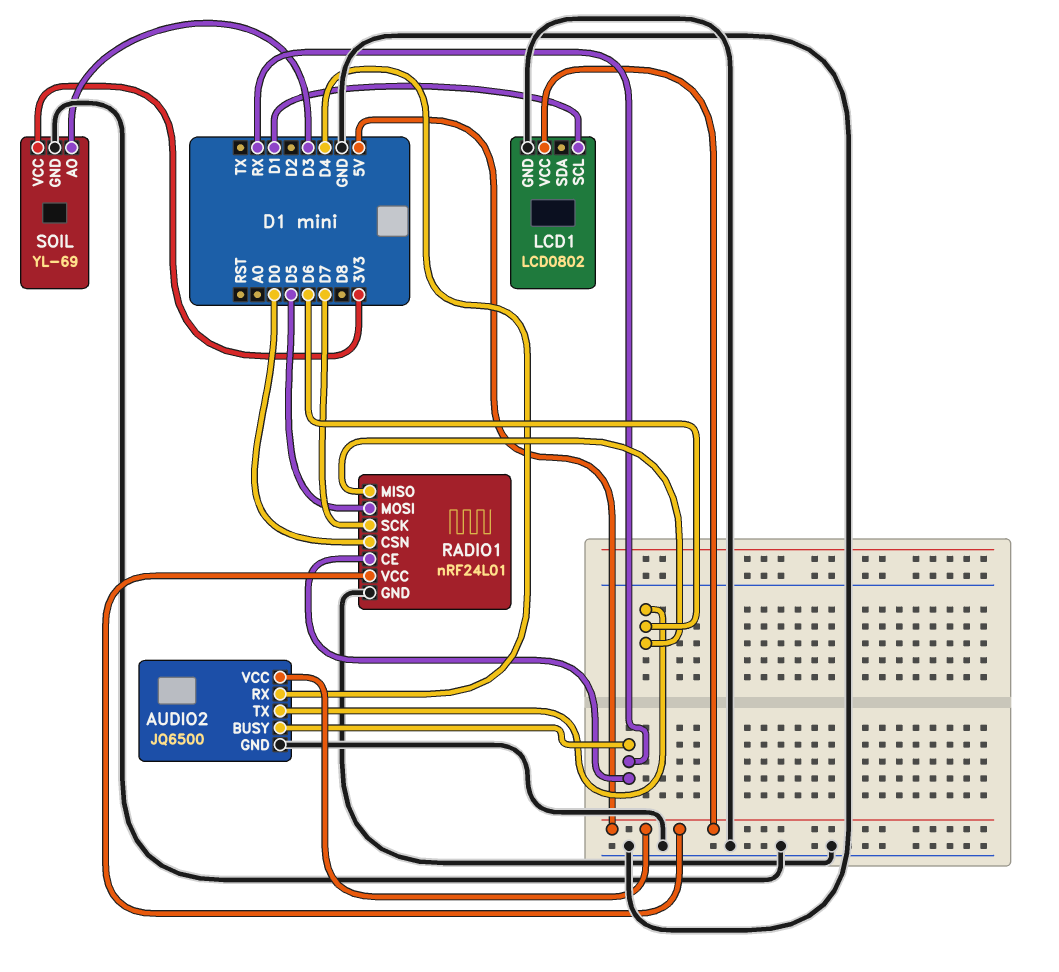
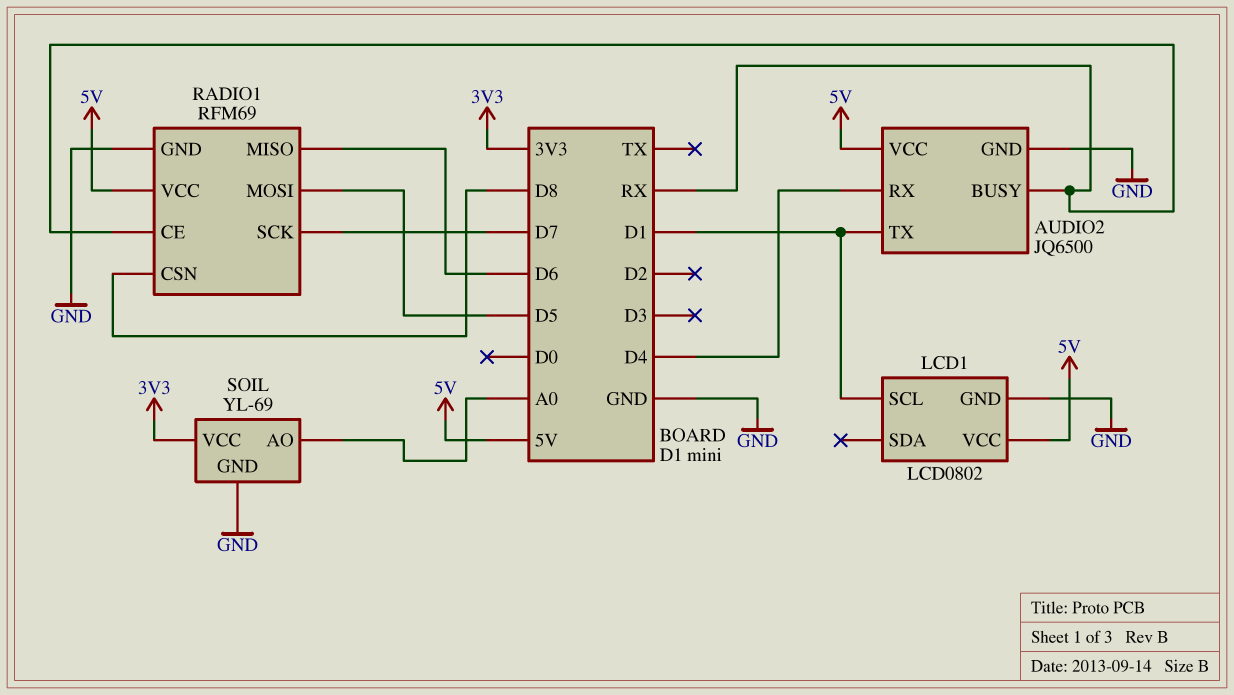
AUDIO2 pin TX: D6 -> D1
RADIO1: nRF24L01 -> RFM69
RADIO1 pin CSN: D0 -> D8
SOIL pin AO: D3 -> A0

